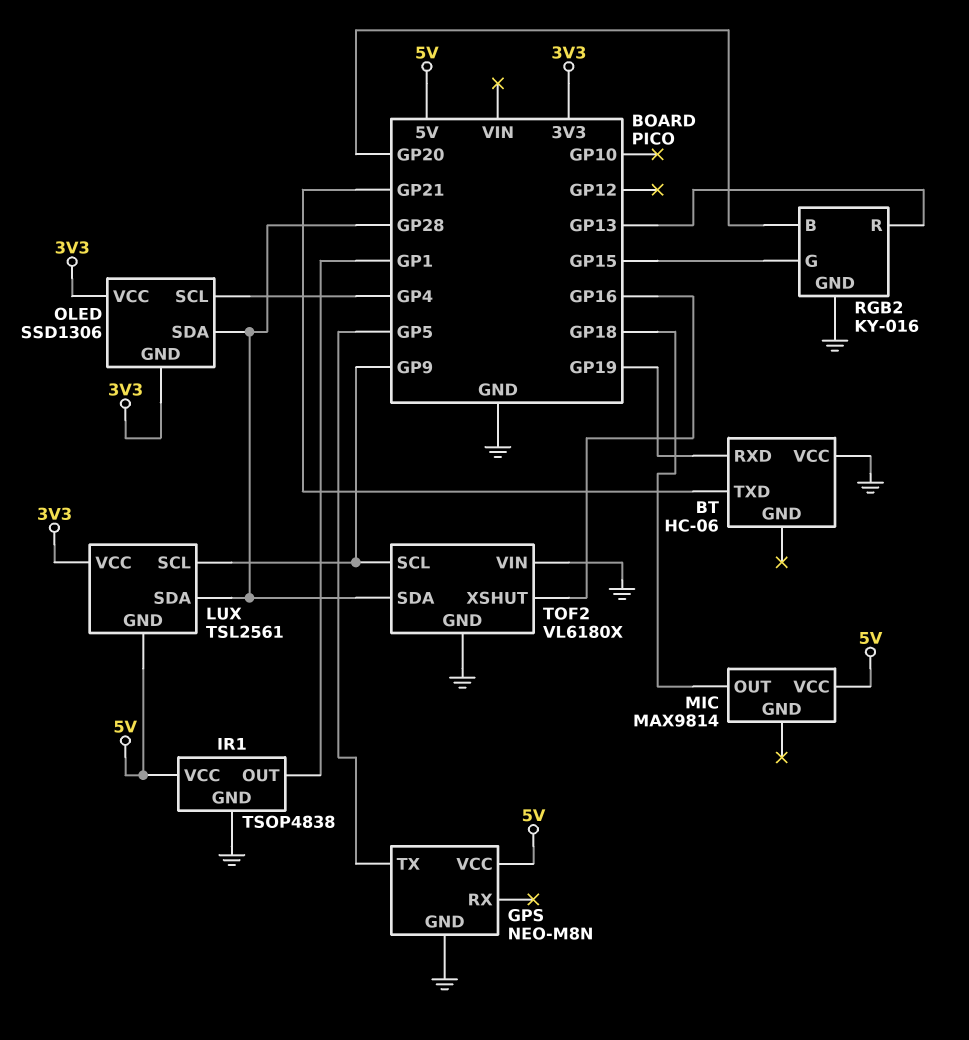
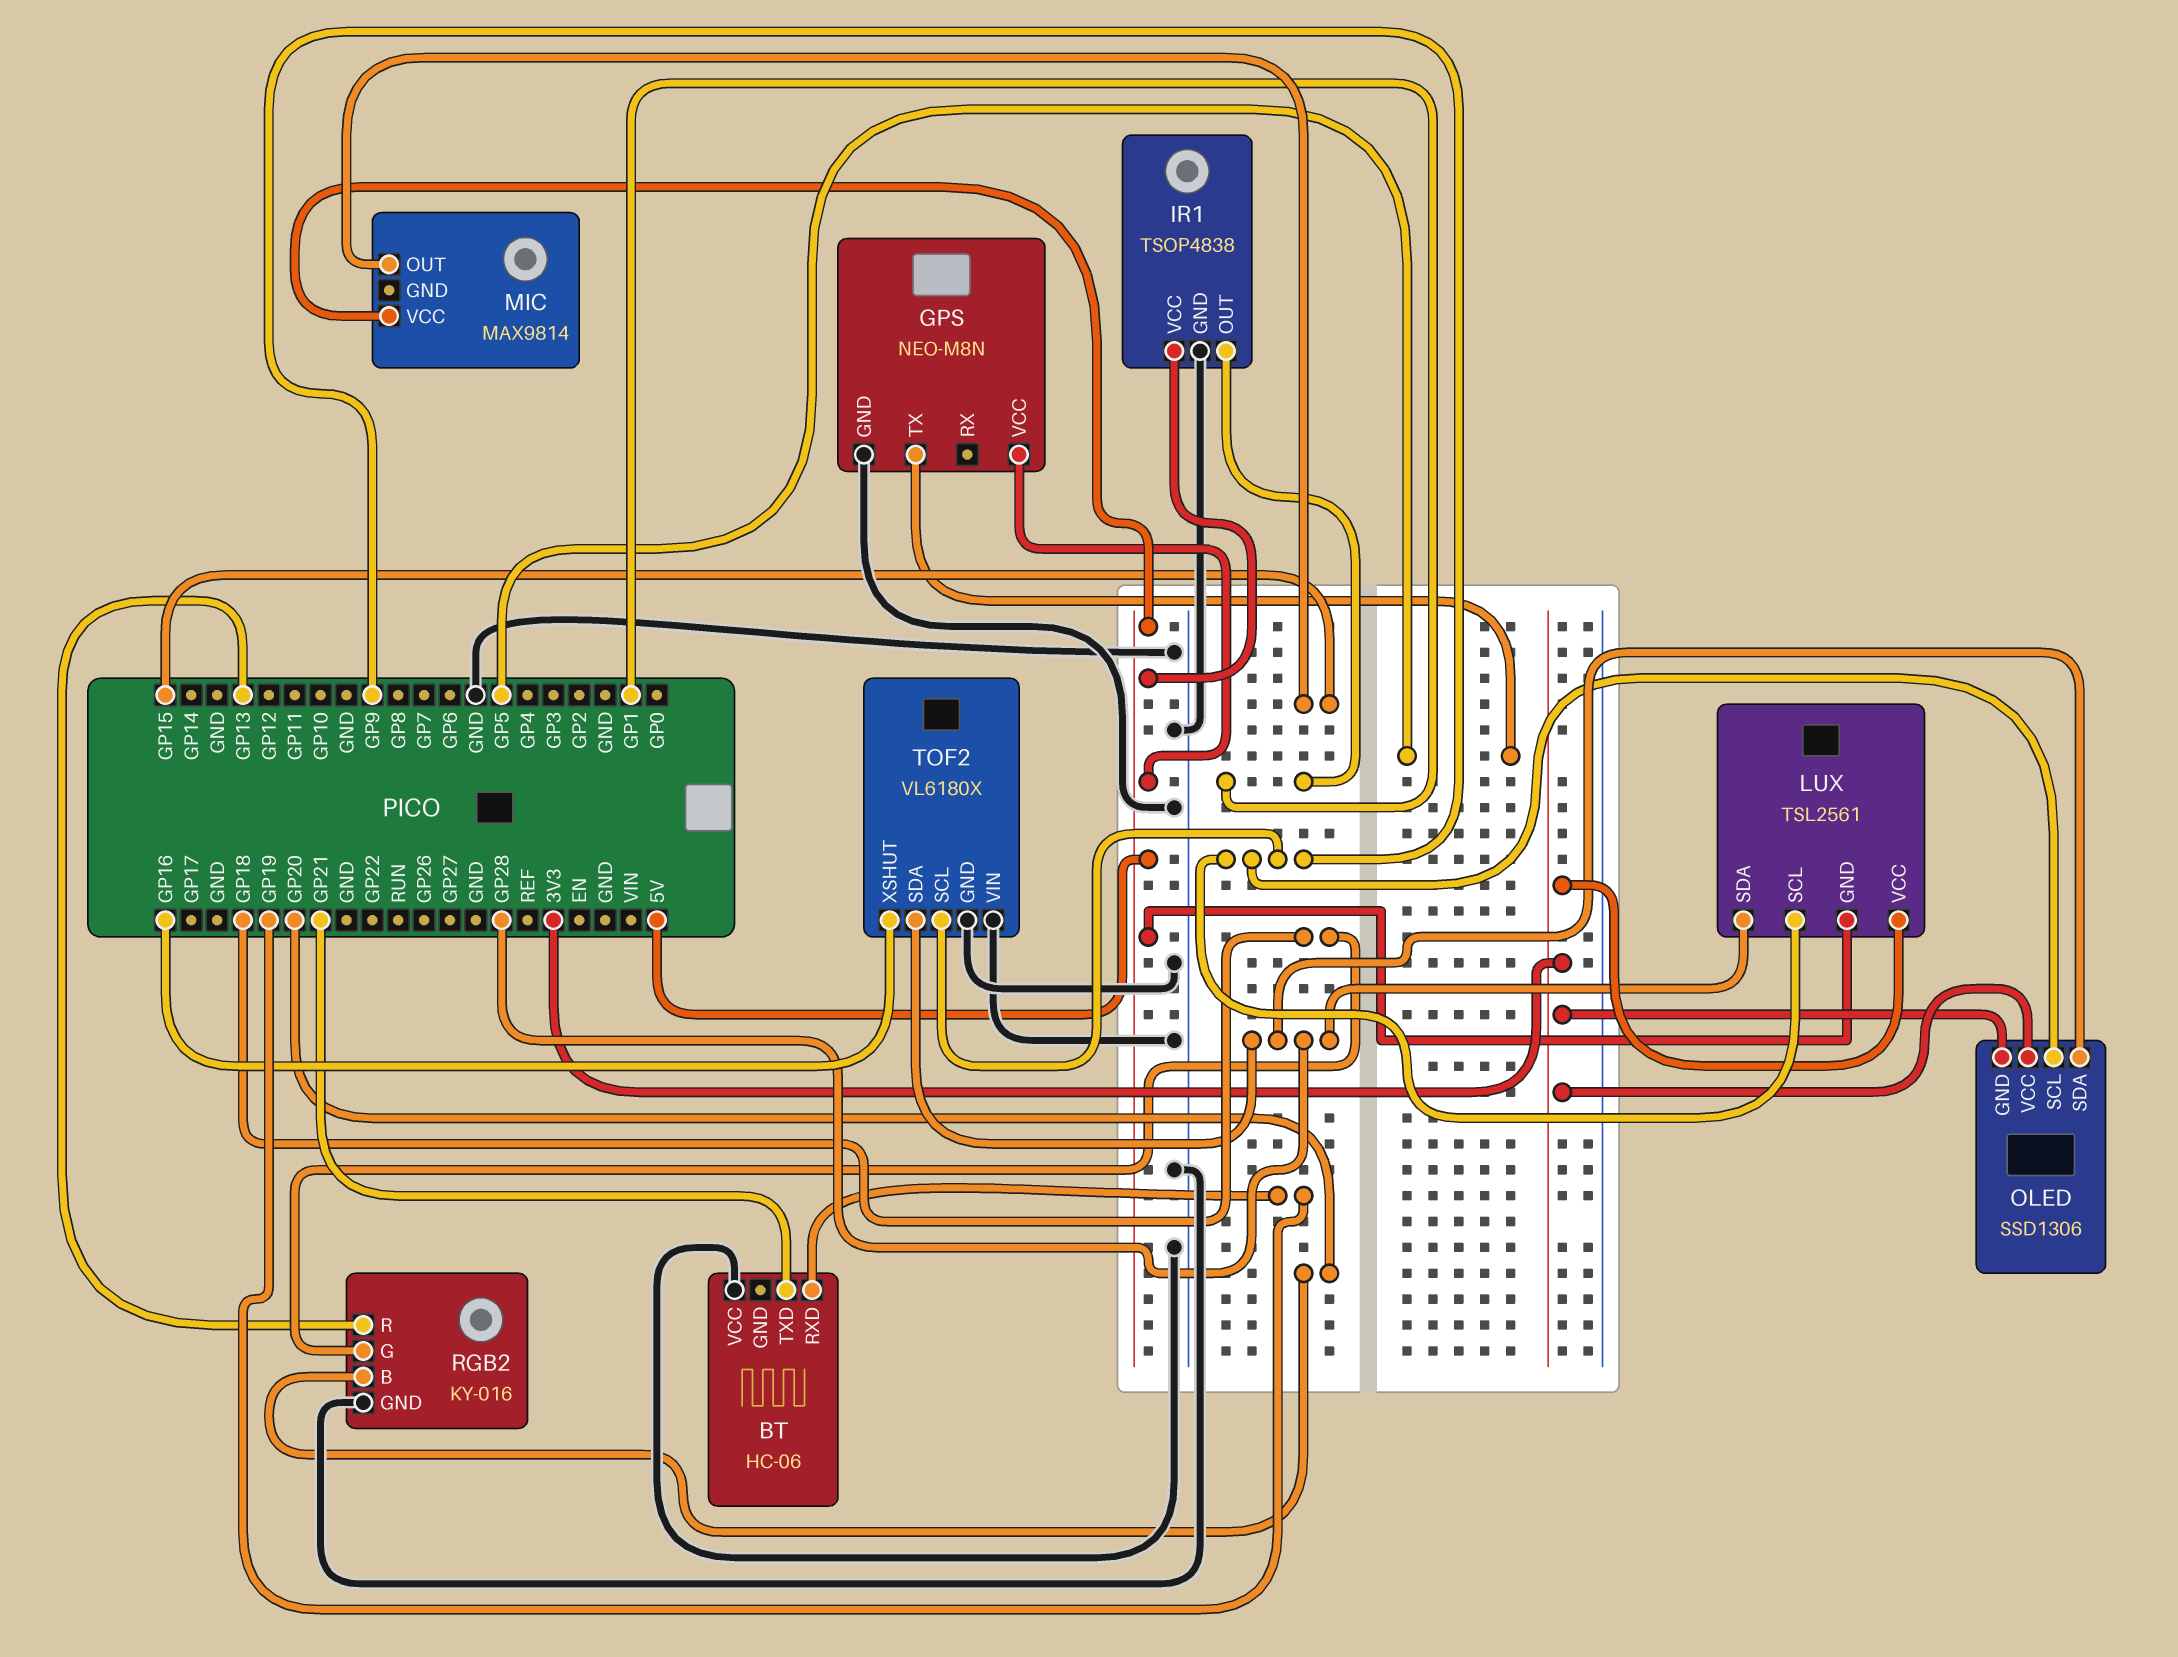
MIC pin OUT: GP18 -> GP15
OLED pin SCL: GP4 -> GP9
RGB2 pin G: GP15 -> GP18

